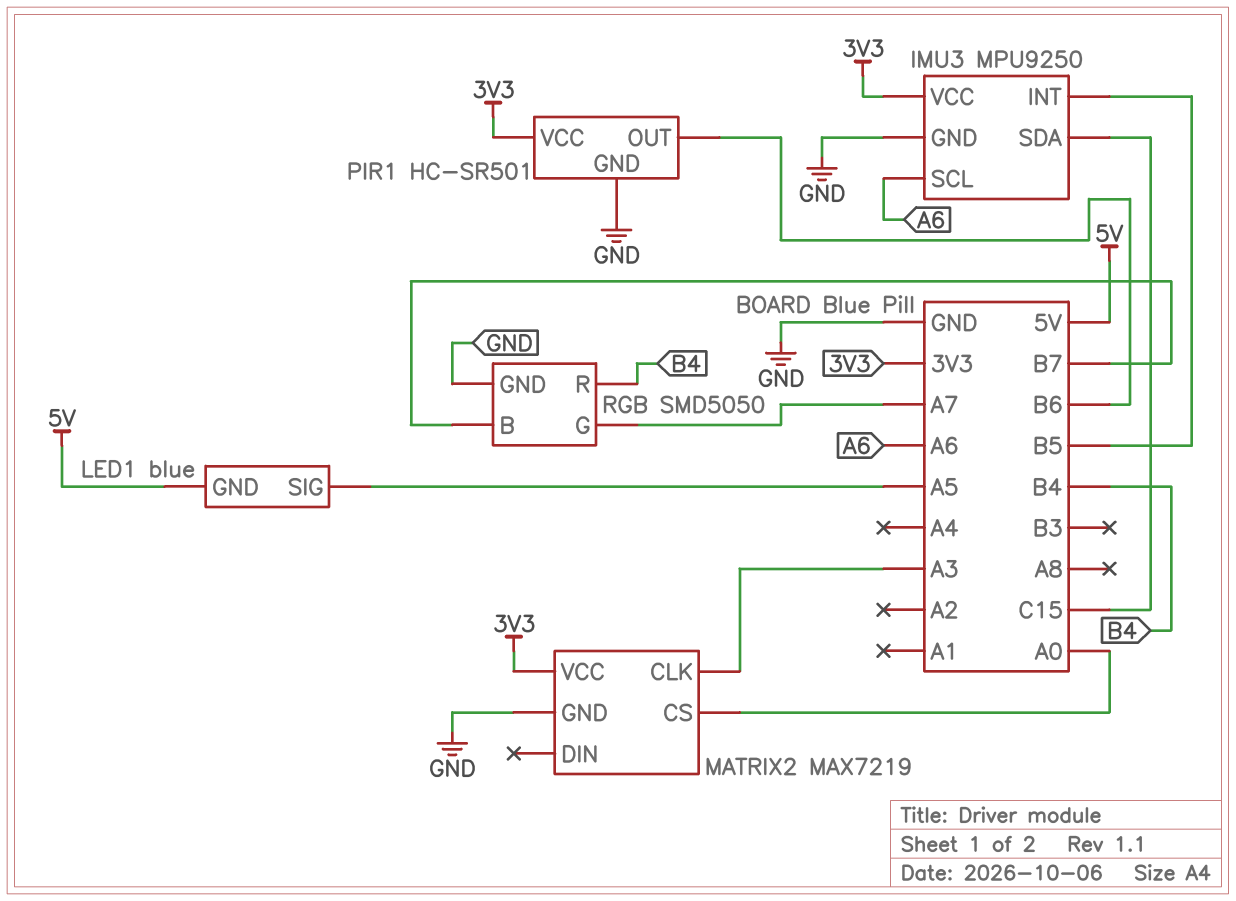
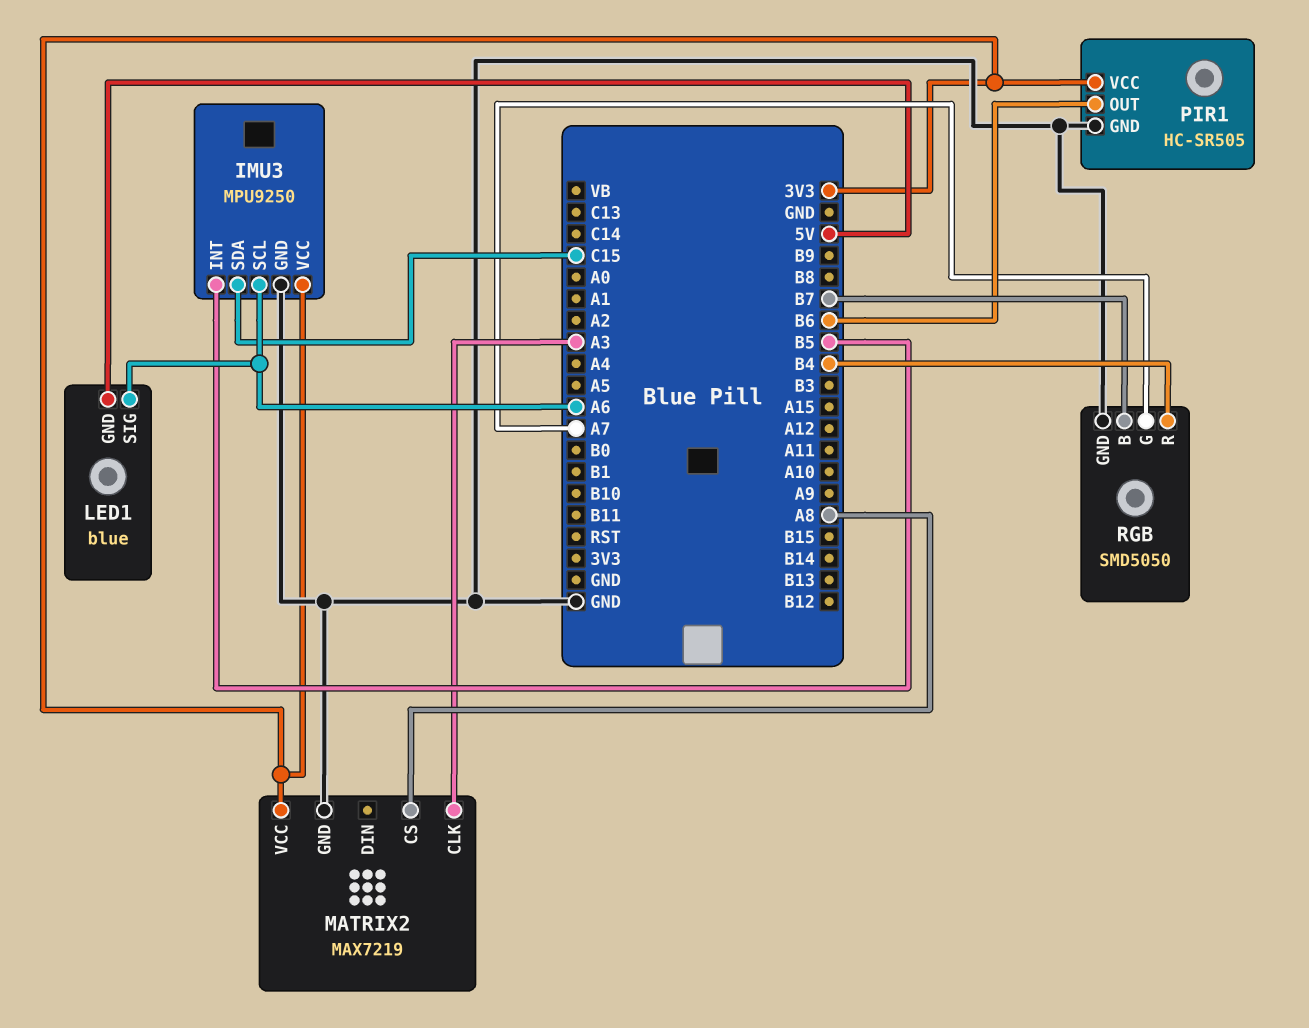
LED1 pin SIG: A5 -> A6
MATRIX2 pin CS: A0 -> A8
PIR1: HC-SR501 -> HC-SR505

